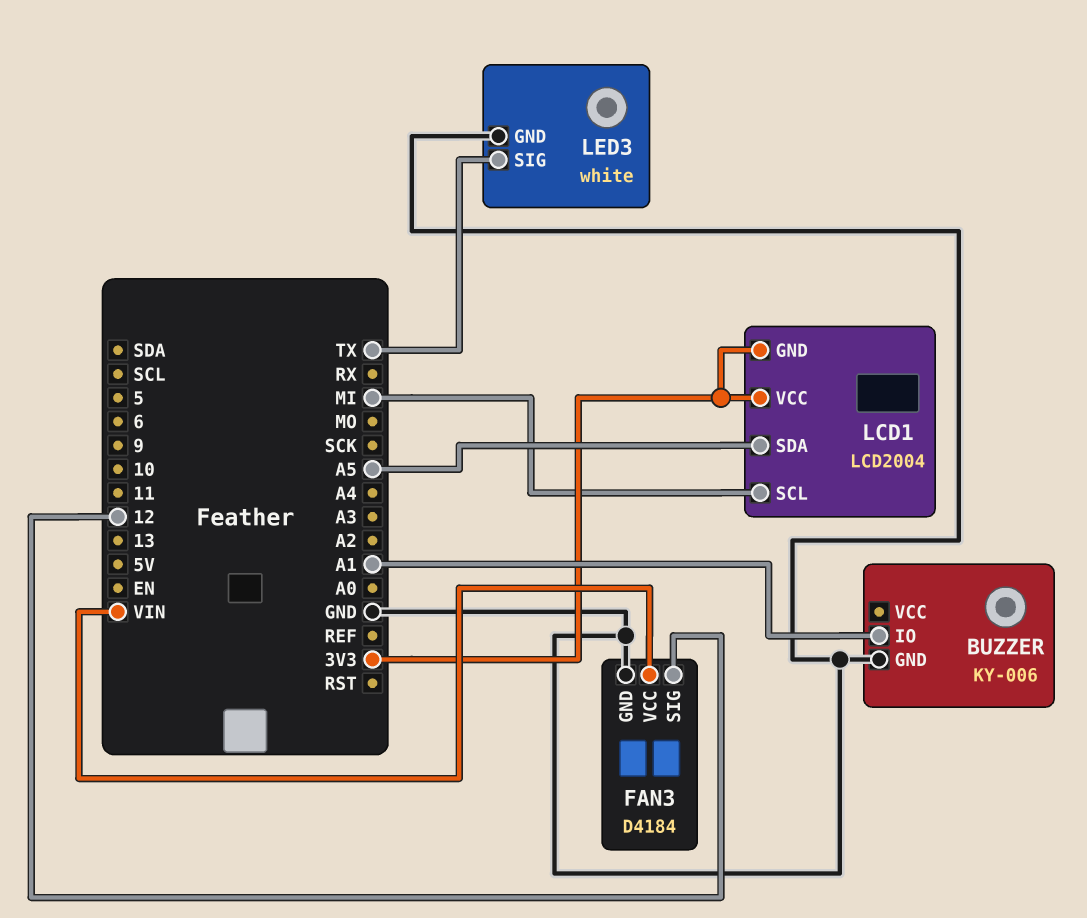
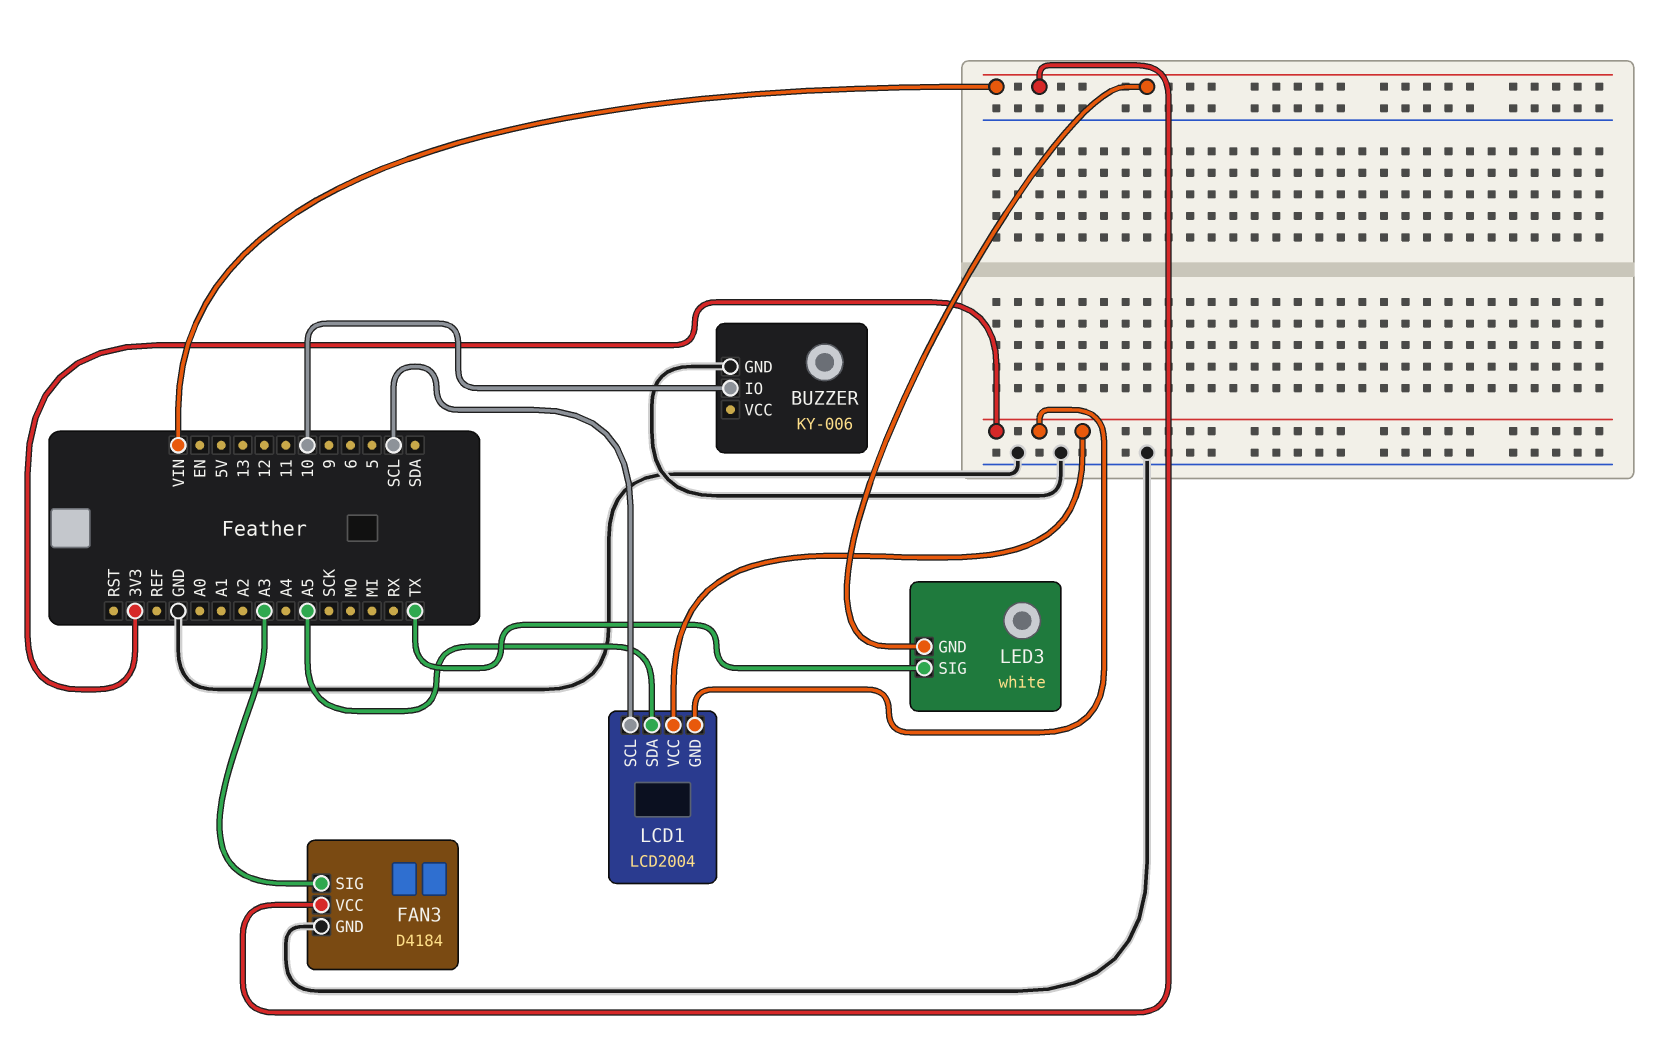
BUZZER pin IO: A1 -> 10
FAN3 pin SIG: 12 -> A3
LCD1 pin SCL: MI -> SCL
LED3 pin GND: GND -> VIN

